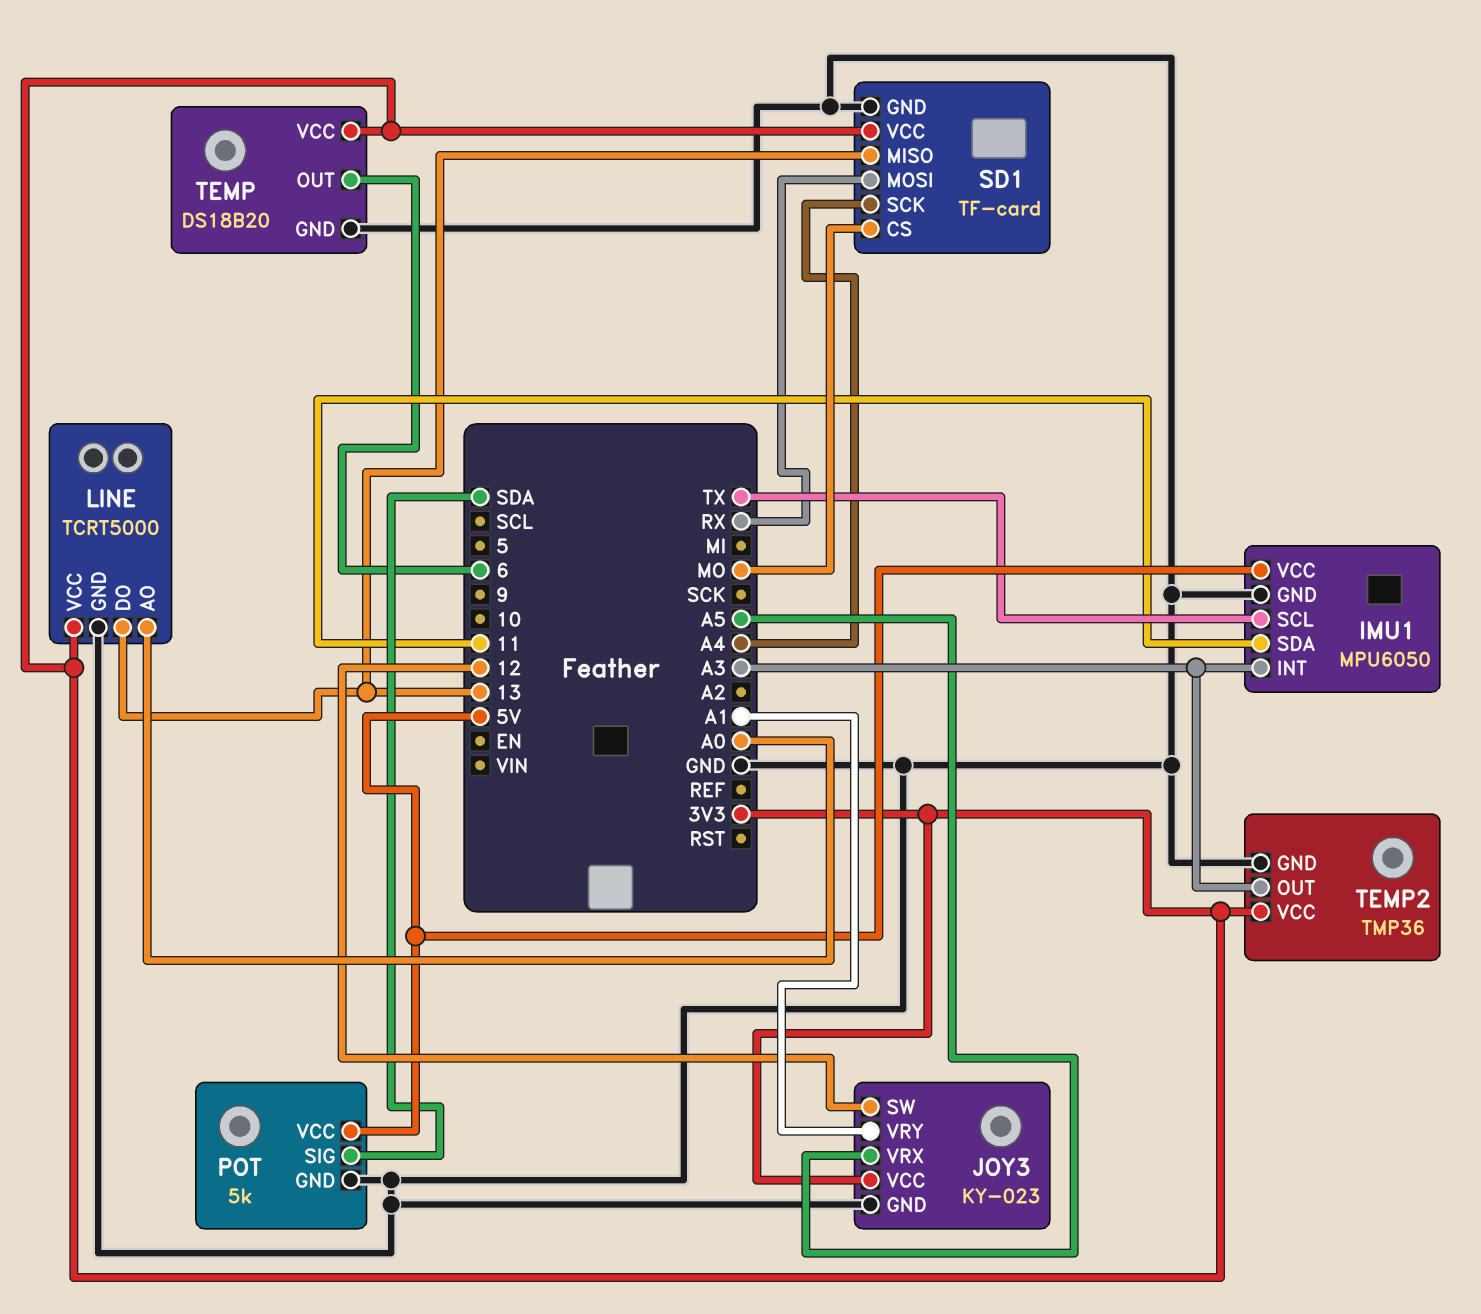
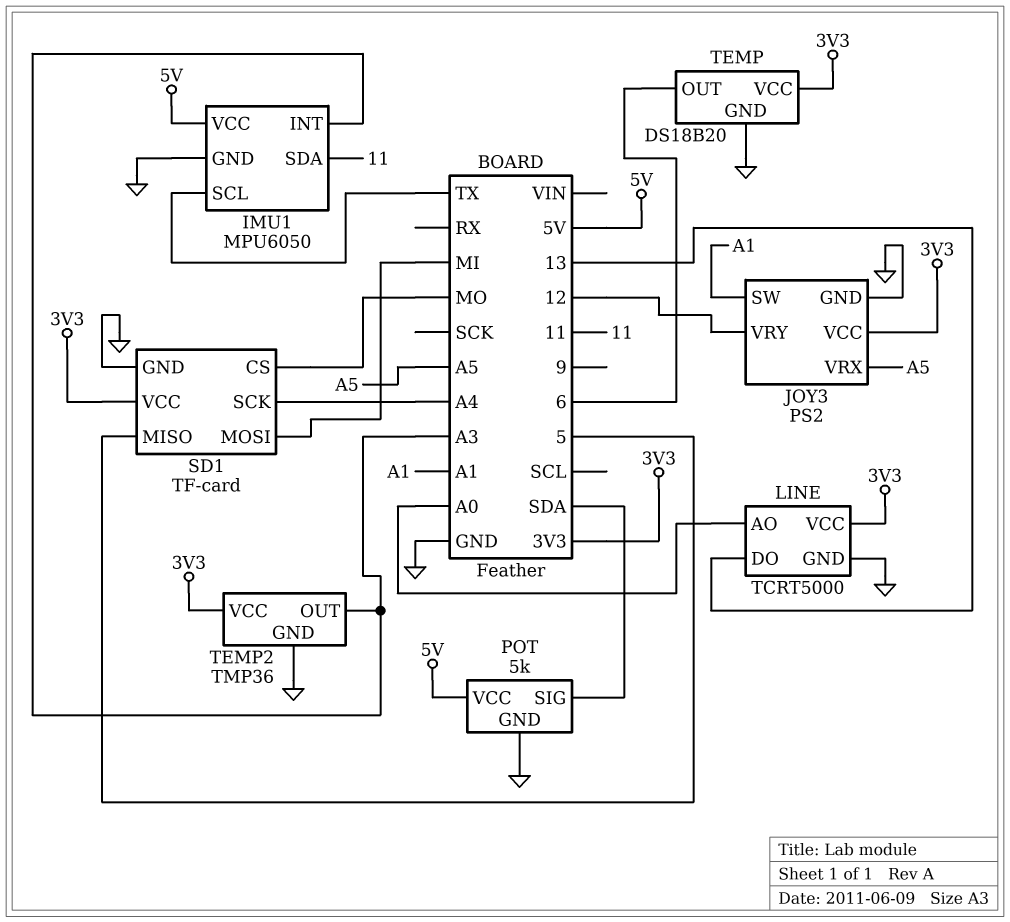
JOY3: KY-023 -> PS2
JOY3 pin SW: 12 -> A1
JOY3 pin VRY: A1 -> 12
SD1 pin MISO: 13 -> 5
SD1 pin MOSI: RX -> MI

